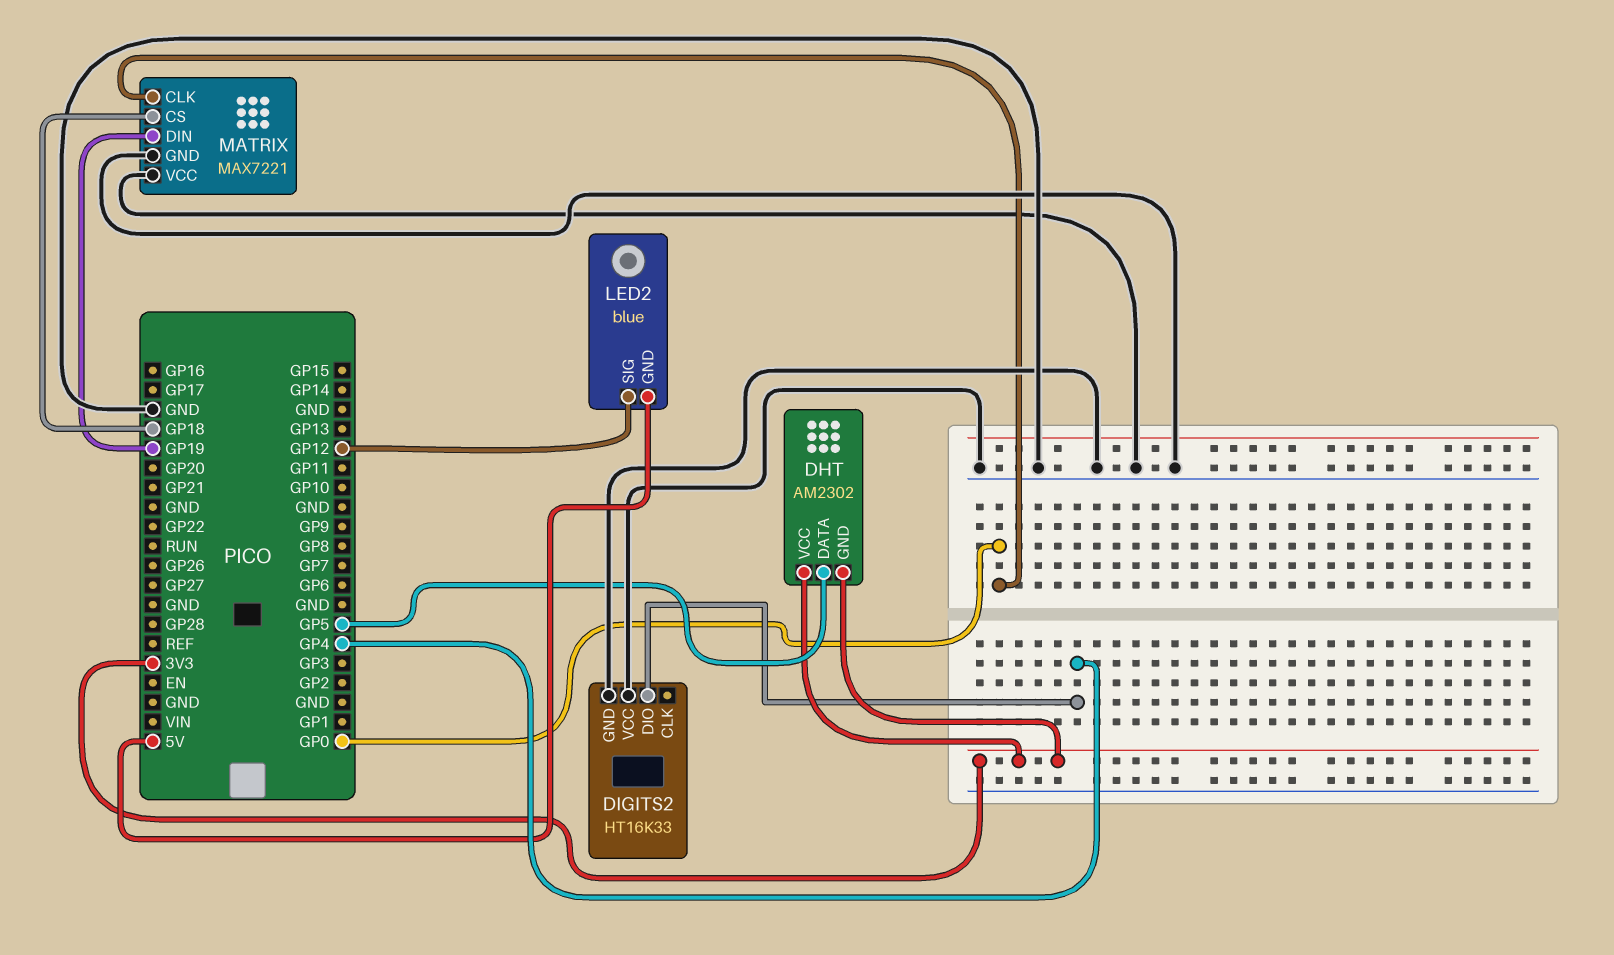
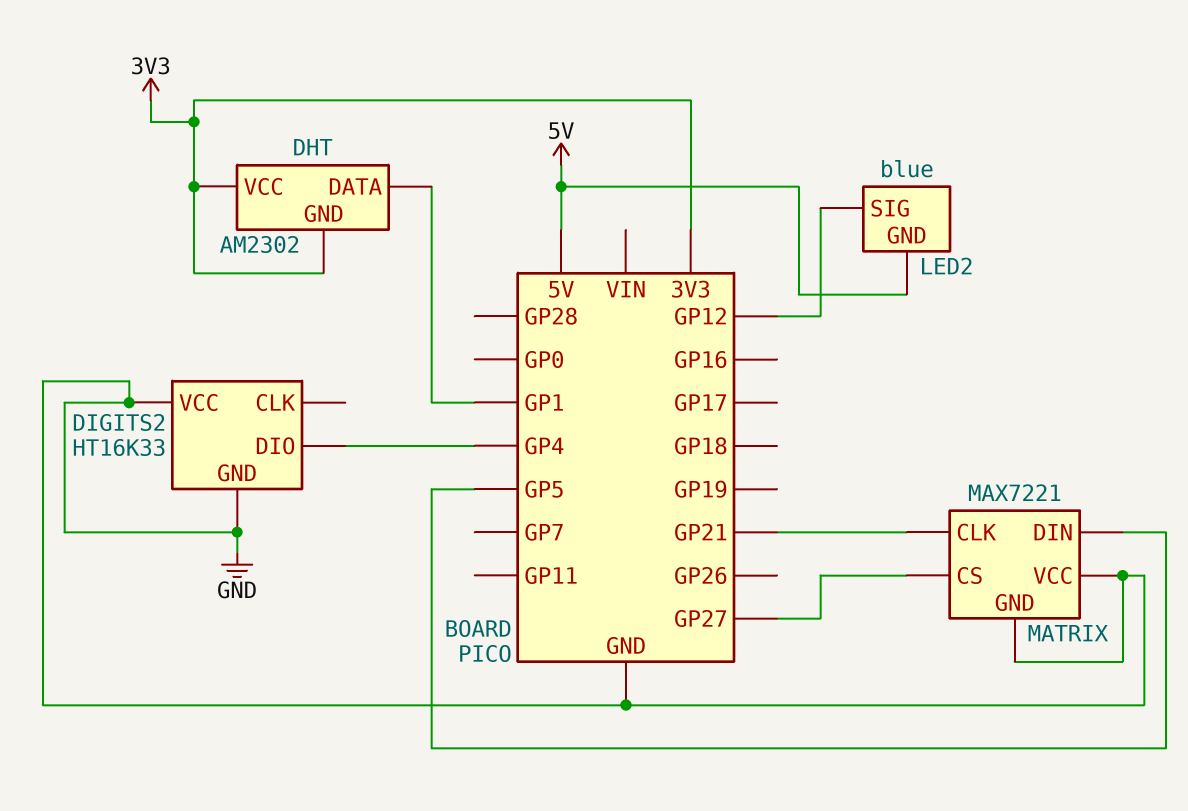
DHT pin DATA: GP5 -> GP1
MATRIX pin CLK: GP0 -> GP21
MATRIX pin CS: GP18 -> GP27
MATRIX pin DIN: GP19 -> GP5

